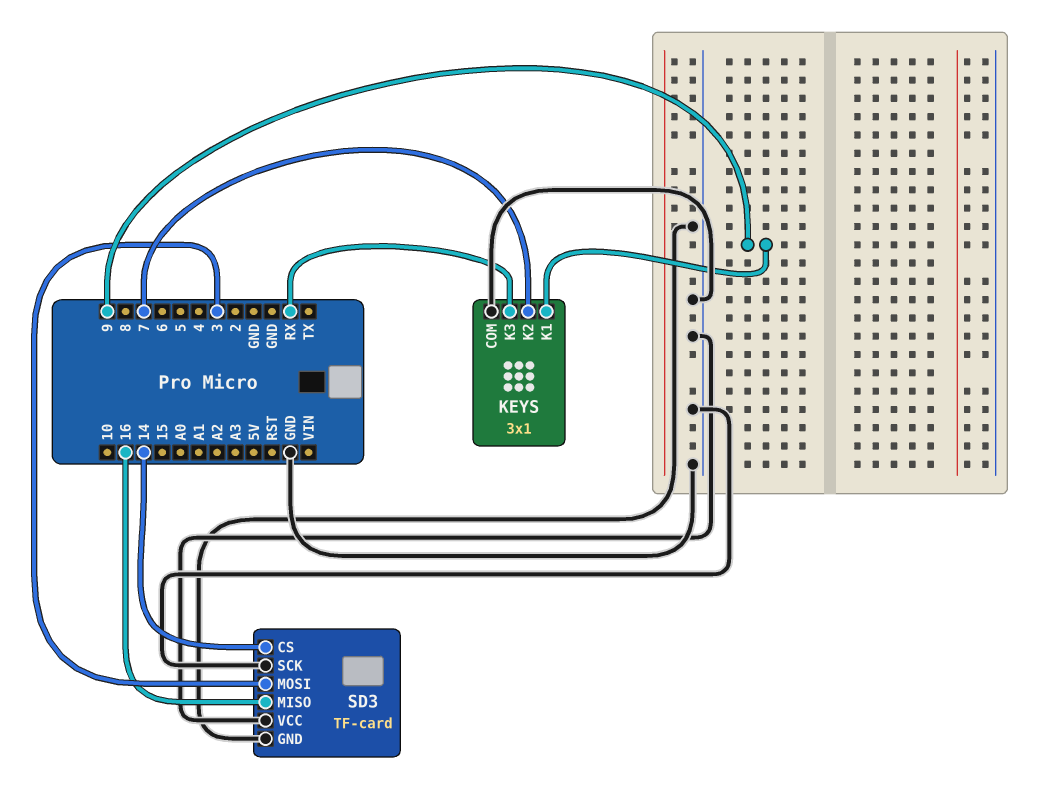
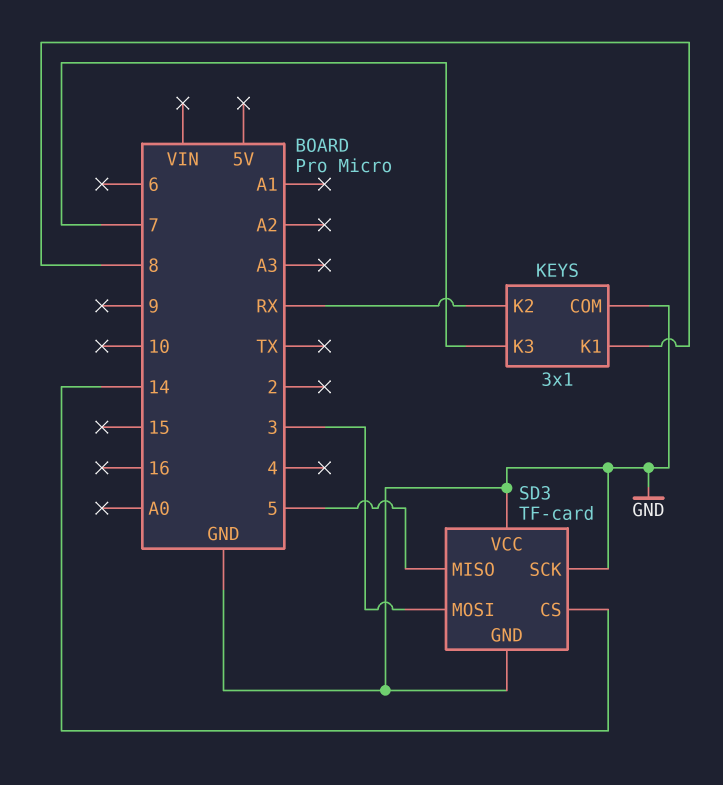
KEYS pin K1: 9 -> 8
KEYS pin K2: 7 -> RX
KEYS pin K3: RX -> 7
SD3 pin MISO: 16 -> 5

